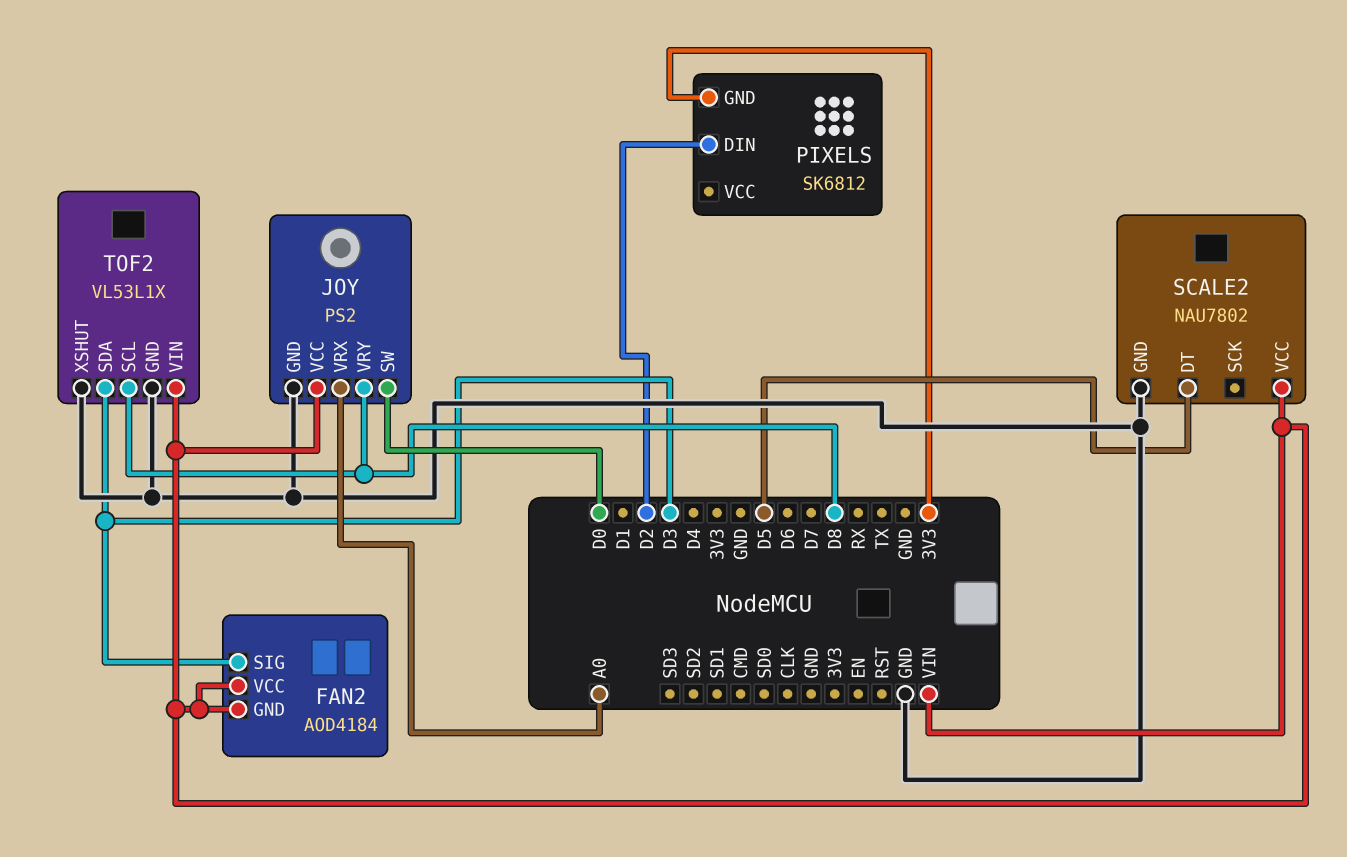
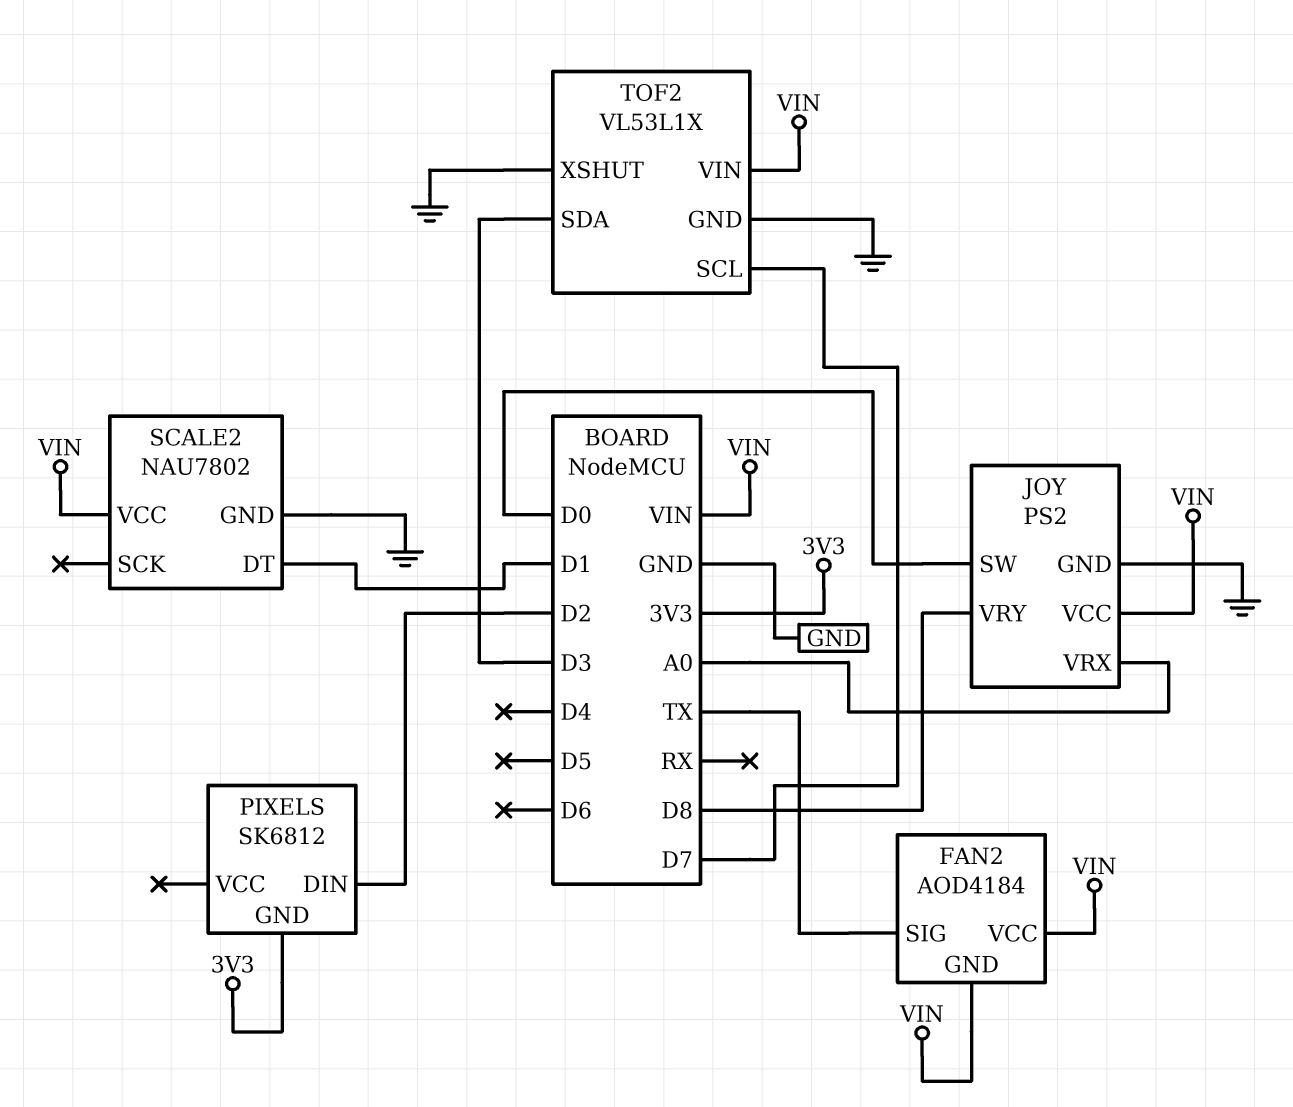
FAN2 pin SIG: D3 -> TX
SCALE2 pin DT: D5 -> D1
TOF2 pin SCL: D8 -> D7

